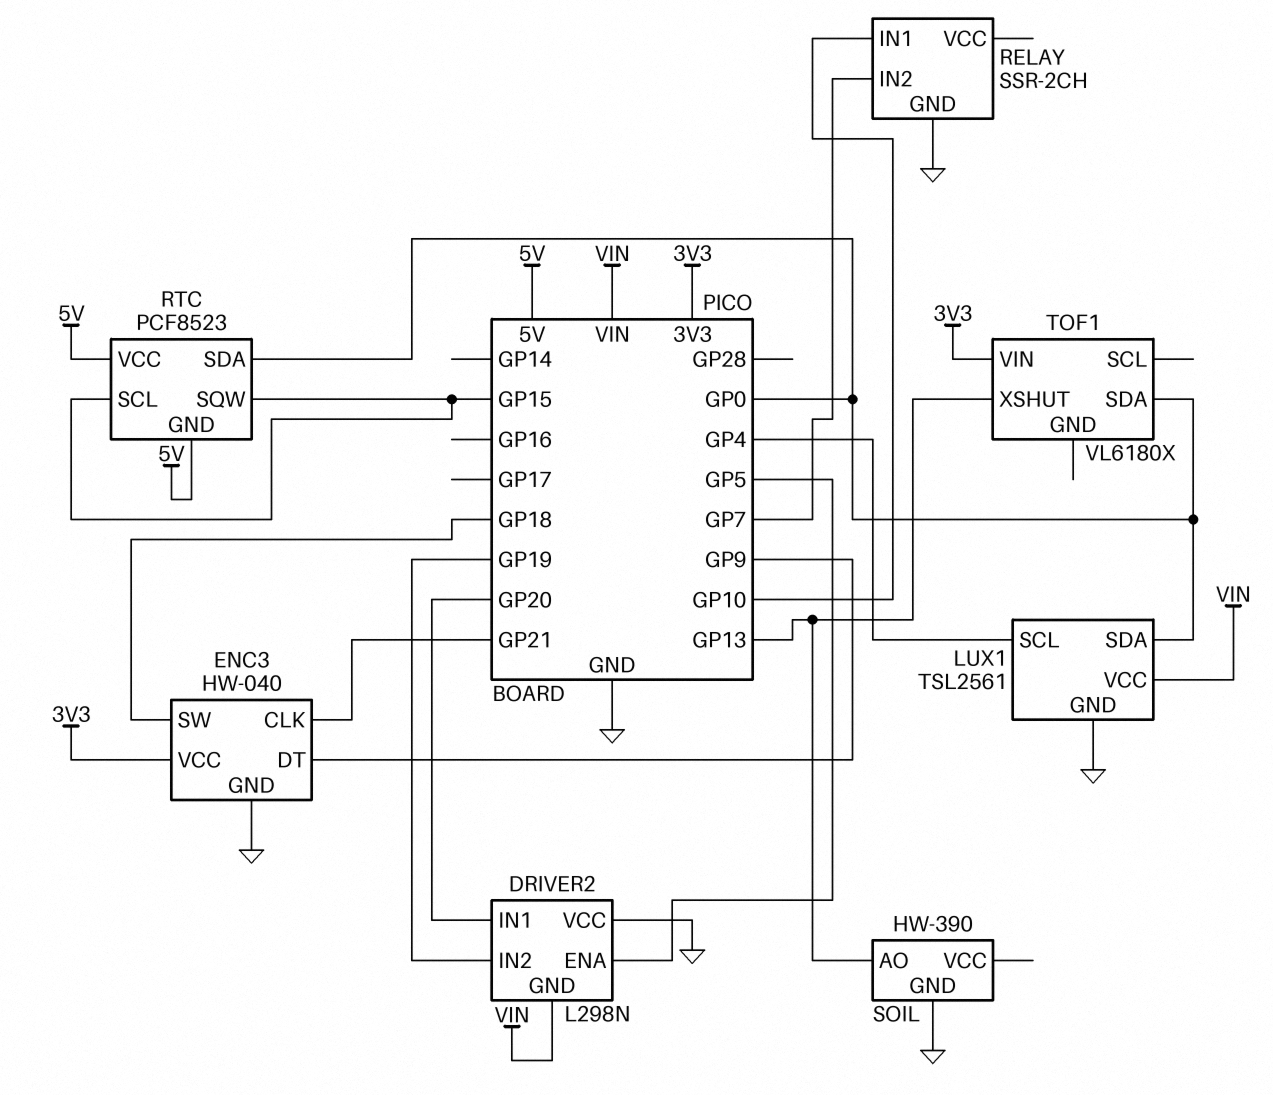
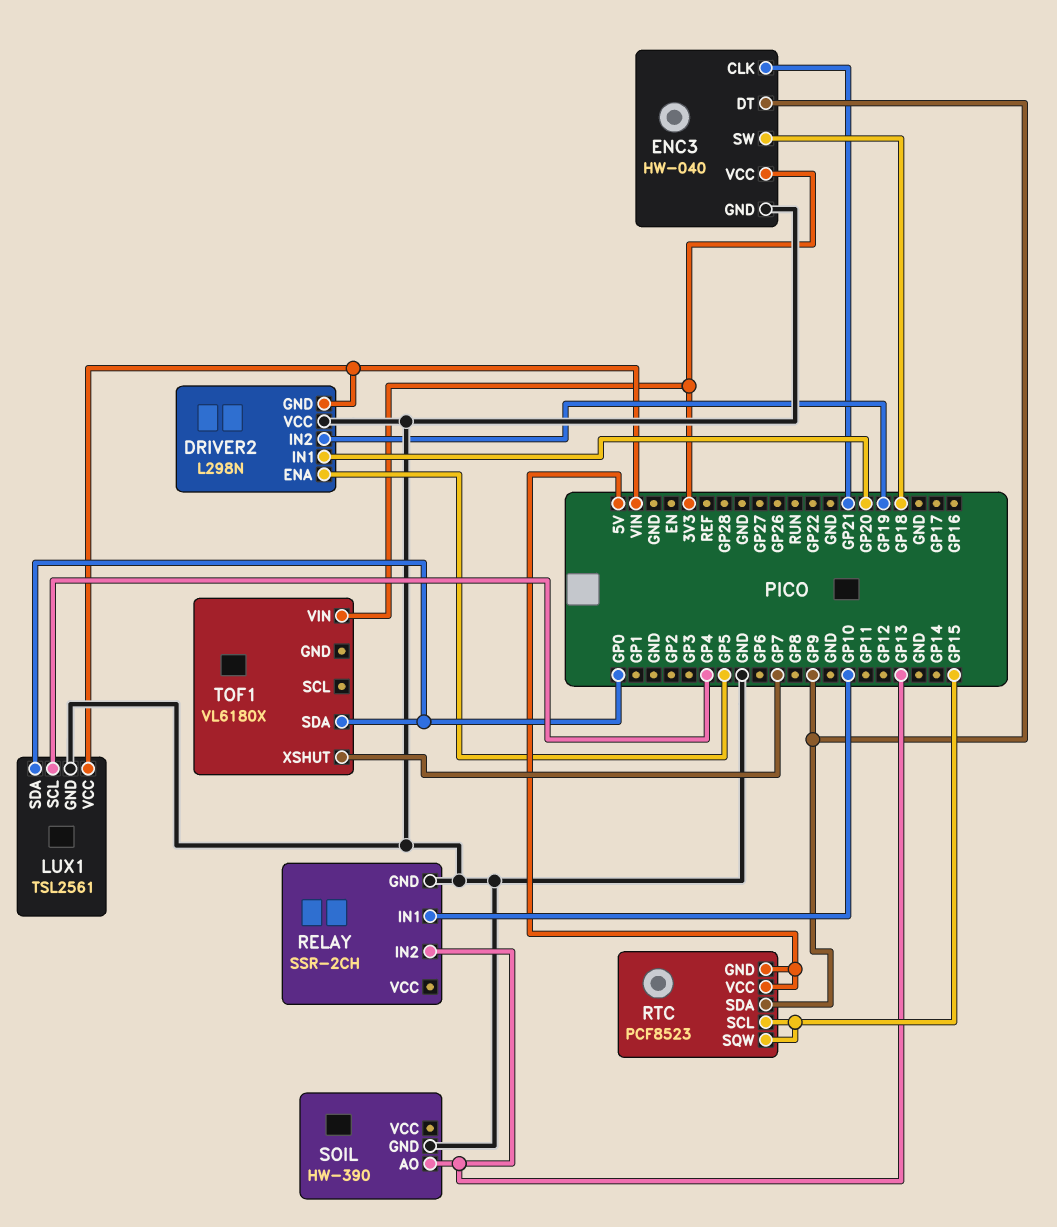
RELAY pin IN2: GP7 -> GP13
RTC pin SDA: GP0 -> GP9
TOF1 pin XSHUT: GP13 -> GP7

